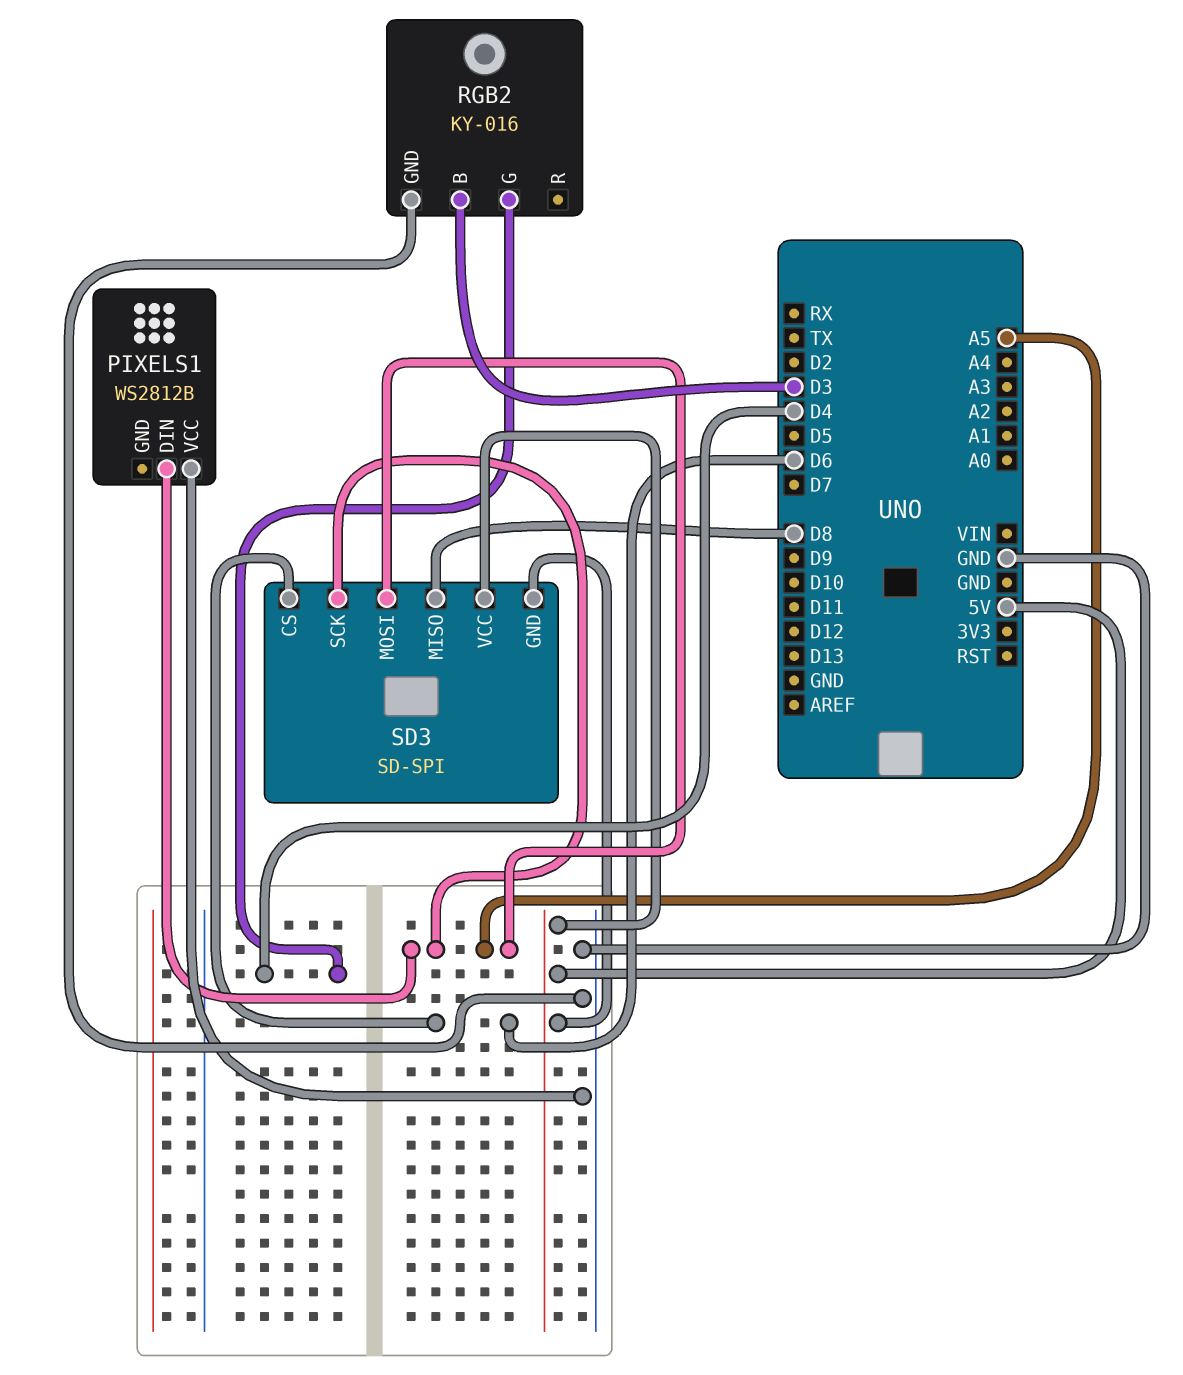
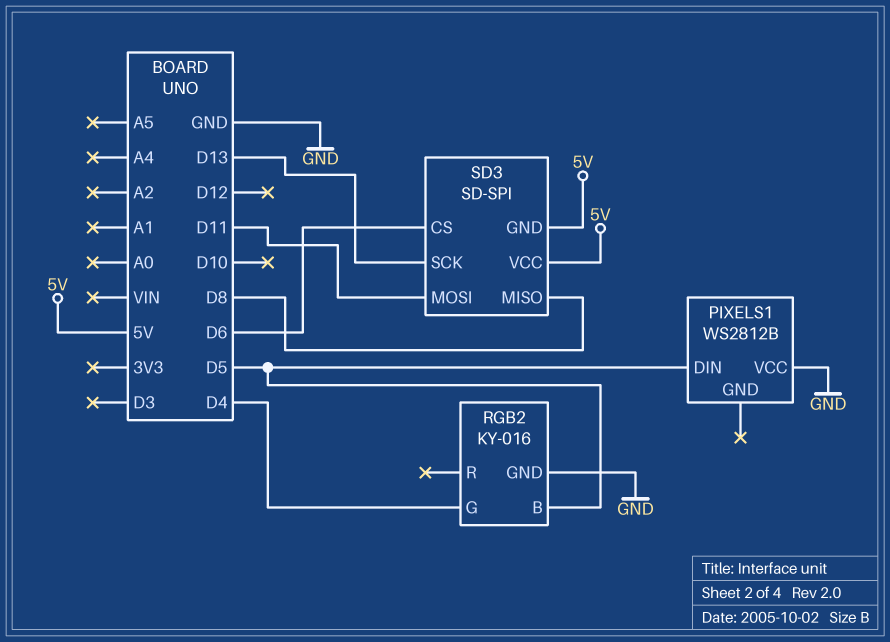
PIXELS1 pin DIN: A5 -> D5
RGB2 pin B: D3 -> D5
SD3 pin MOSI: A5 -> D11
SD3 pin SCK: A5 -> D13

